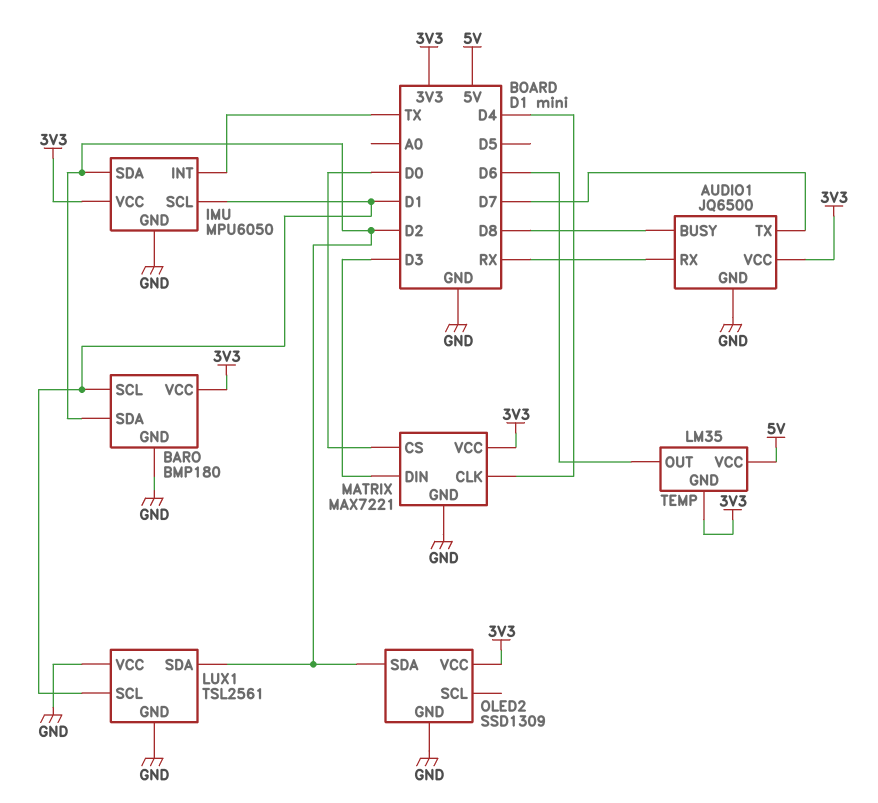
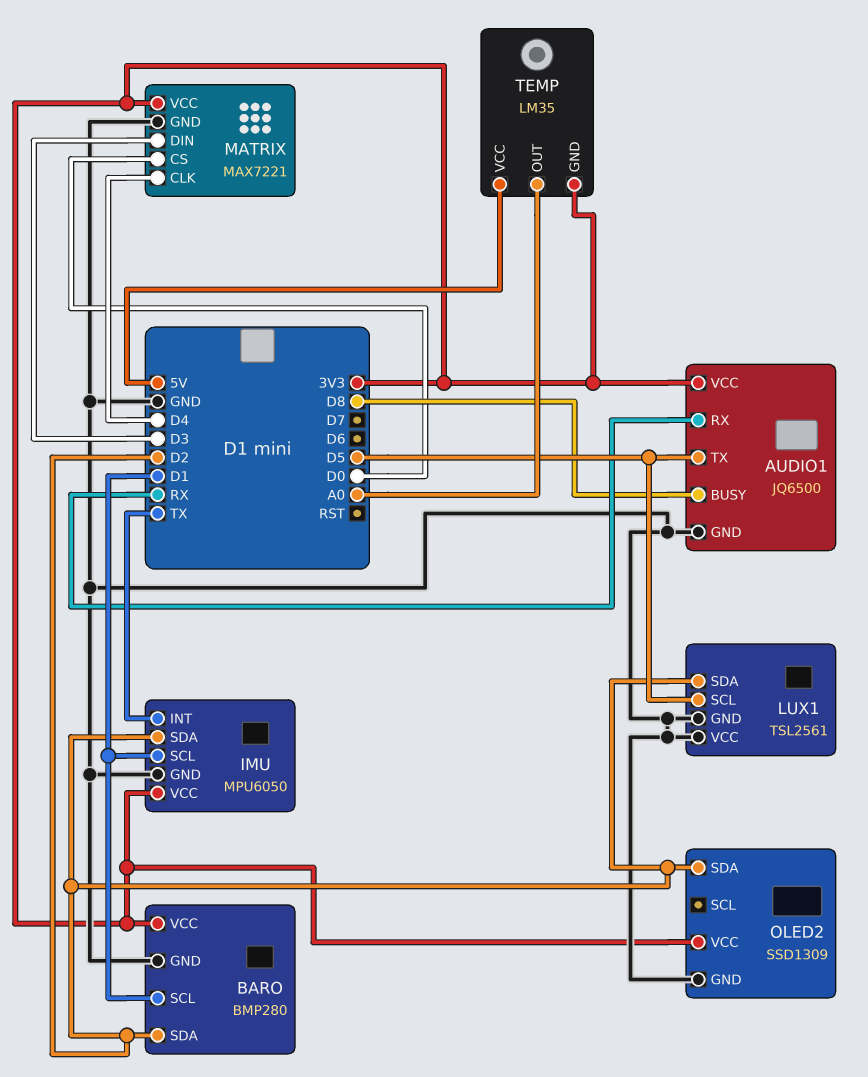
AUDIO1 pin TX: D7 -> D5
BARO: BMP180 -> BMP280
LUX1 pin SCL: D1 -> D5
TEMP pin OUT: D6 -> A0

